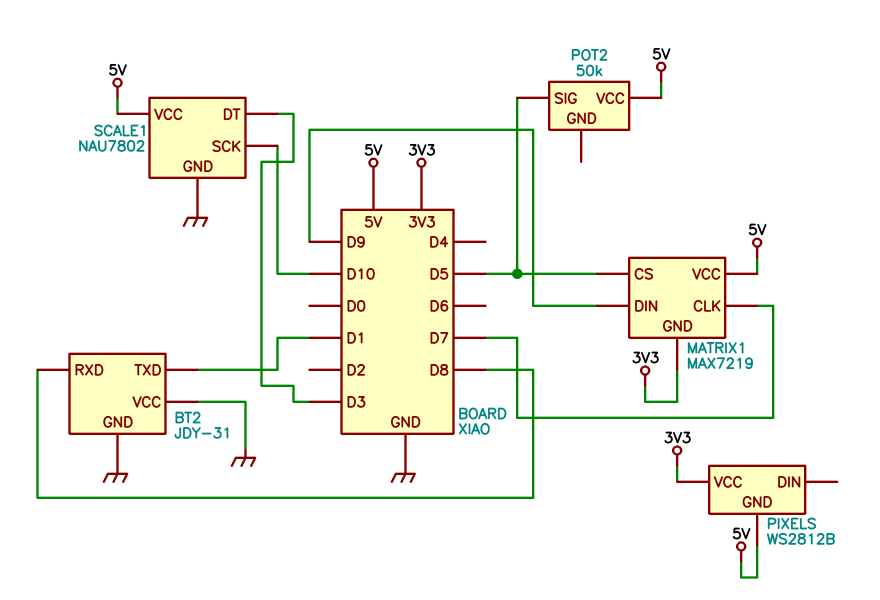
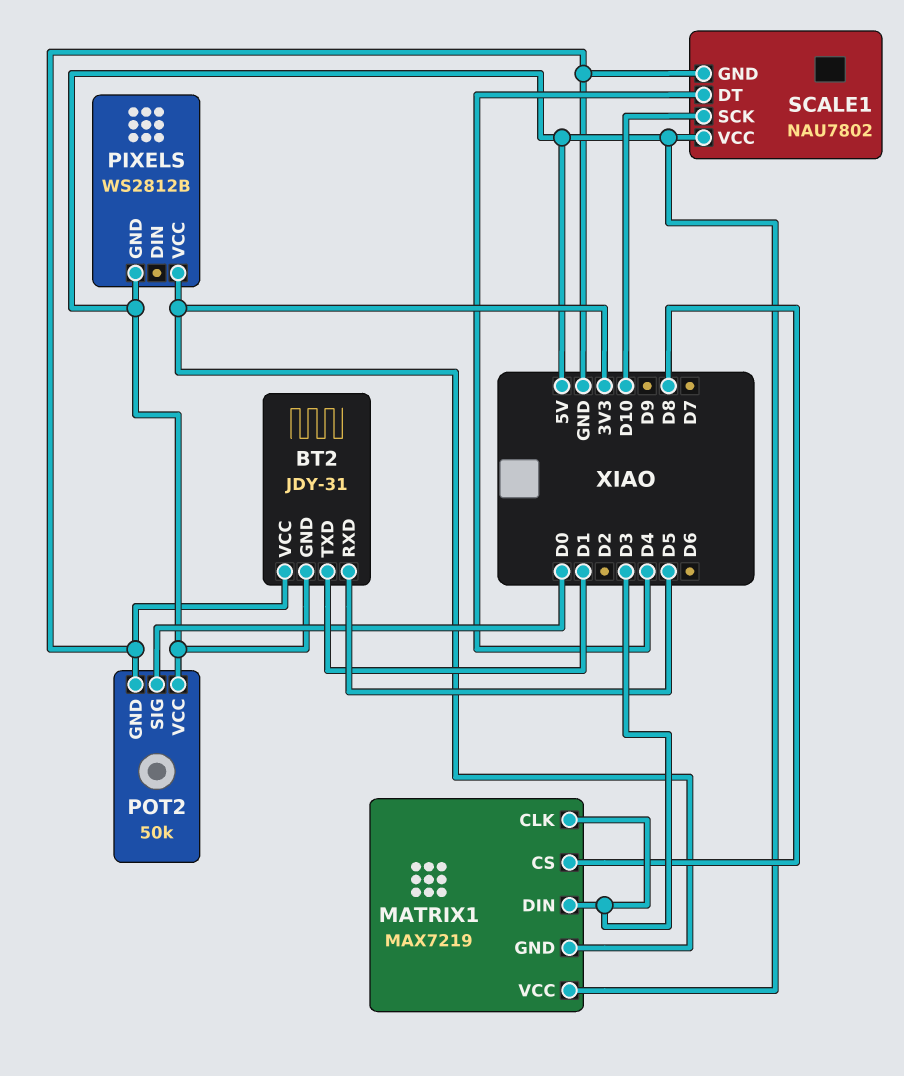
BT2 pin GND: GND -> 5V
BT2 pin RXD: D8 -> D5
MATRIX1 pin CLK: D7 -> D3
MATRIX1 pin CS: D5 -> D8
MATRIX1 pin DIN: D9 -> D3
POT2 pin GND: none -> GND
POT2 pin SIG: D5 -> D0
SCALE1 pin DT: D3 -> D4

